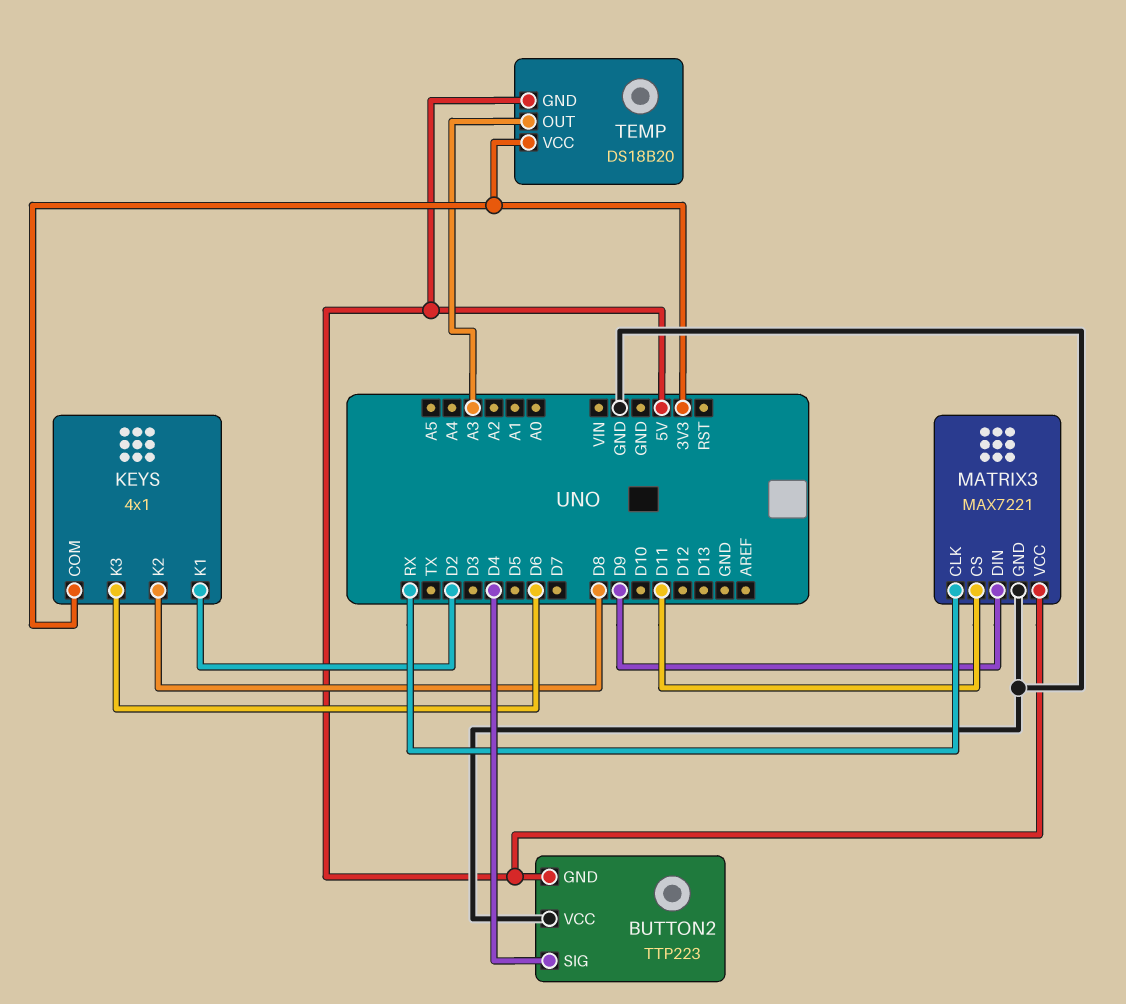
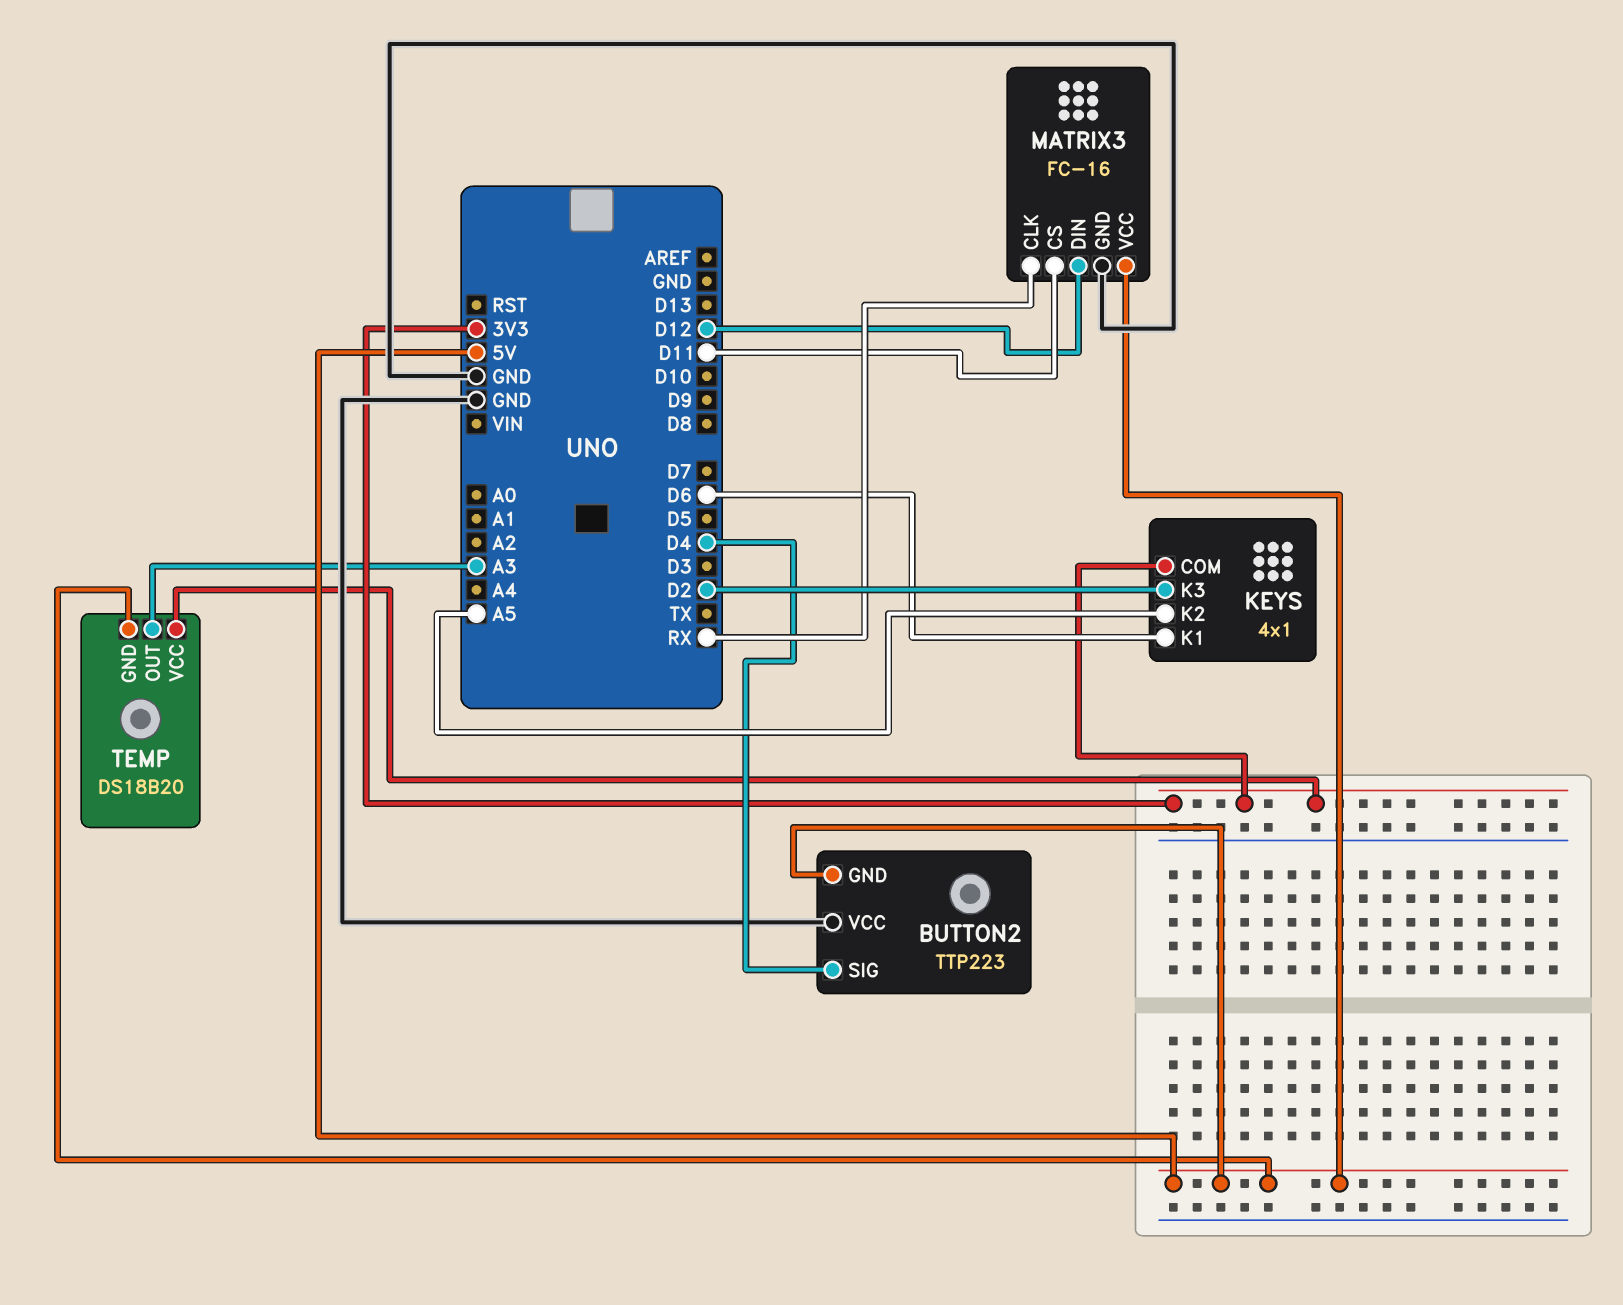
KEYS pin K1: D2 -> D6
KEYS pin K2: D8 -> A5
KEYS pin K3: D6 -> D2
MATRIX3: MAX7221 -> FC-16
MATRIX3 pin DIN: D9 -> D12

